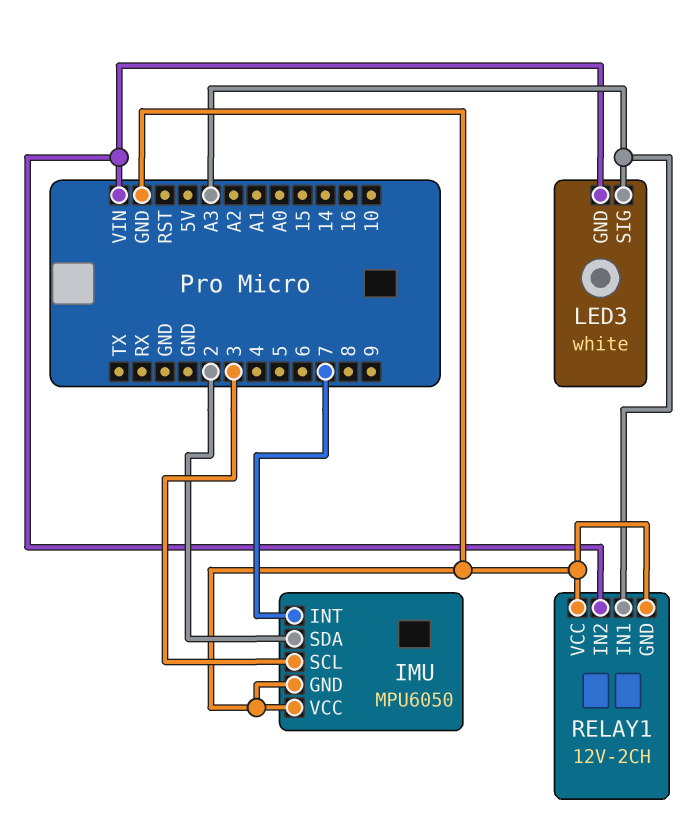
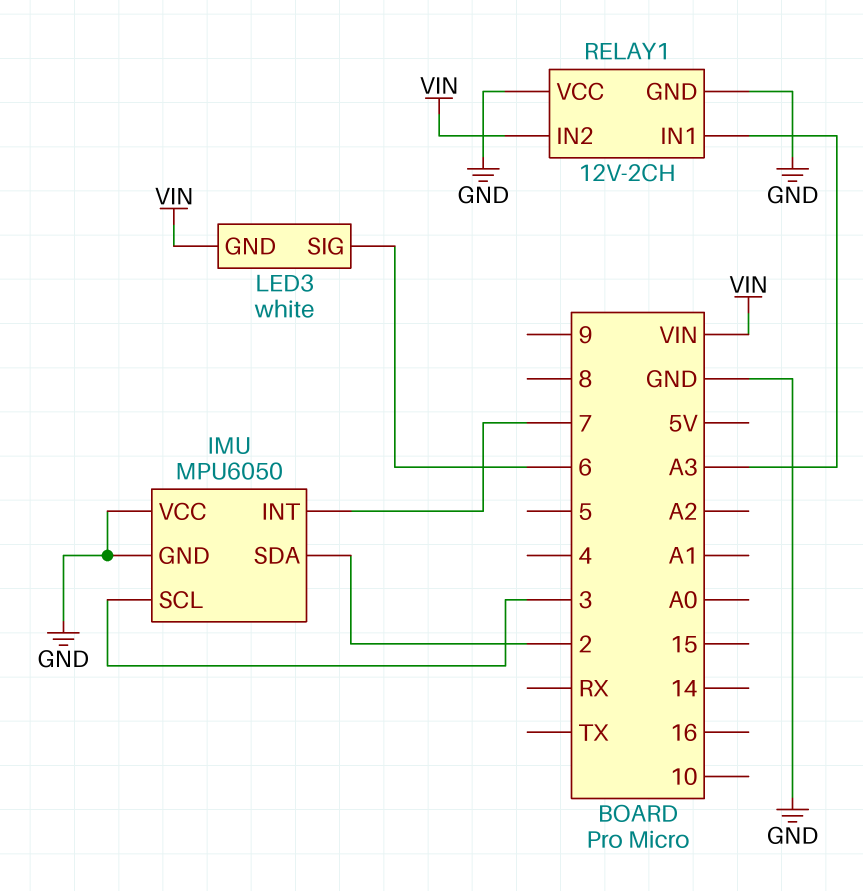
LED3 pin SIG: A3 -> 6

